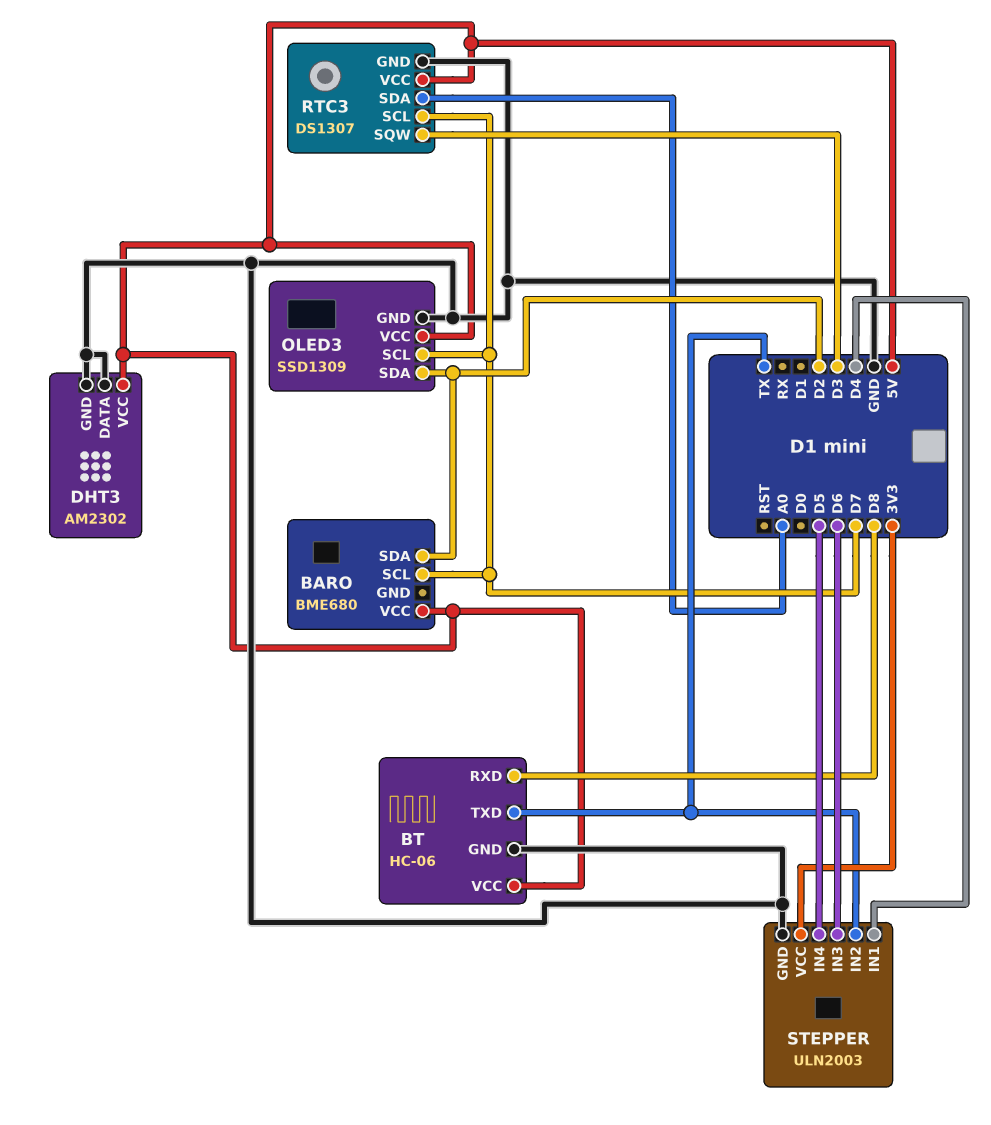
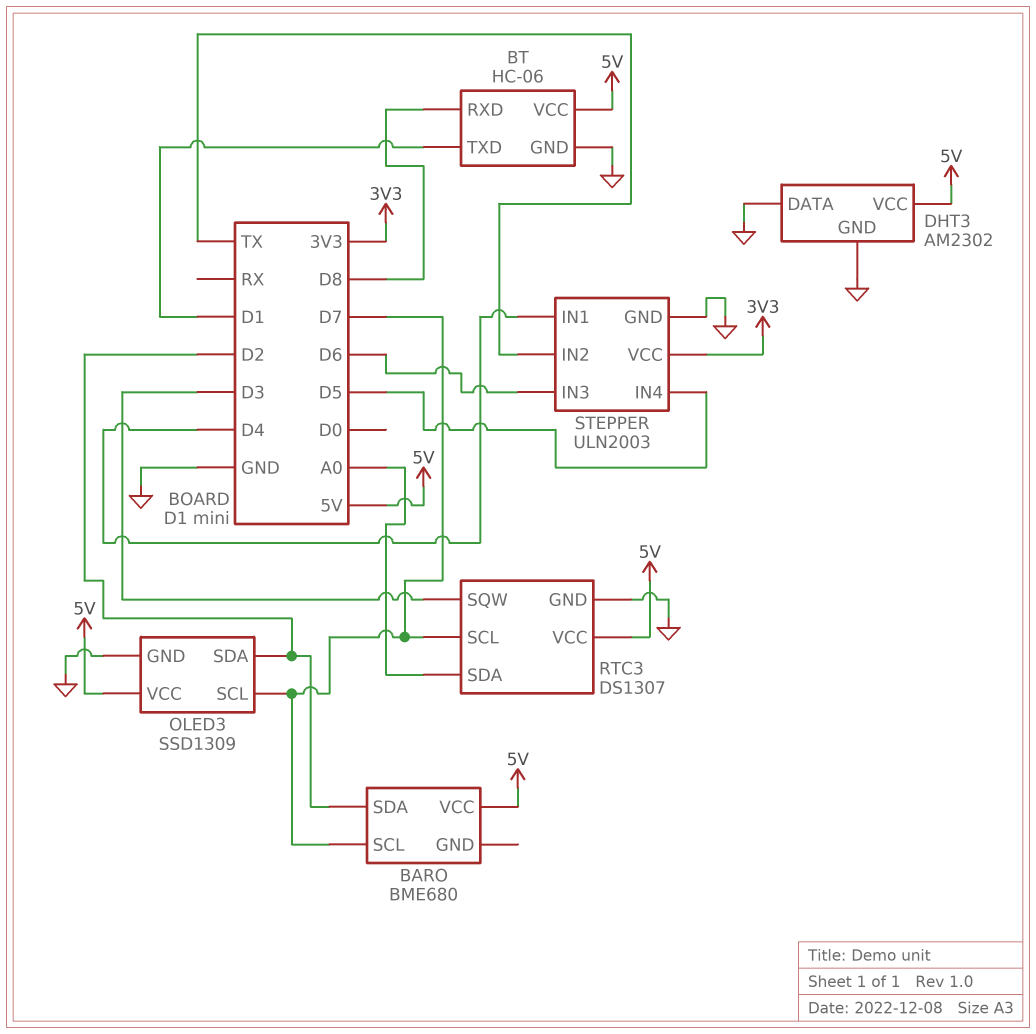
BT pin TXD: TX -> D1

